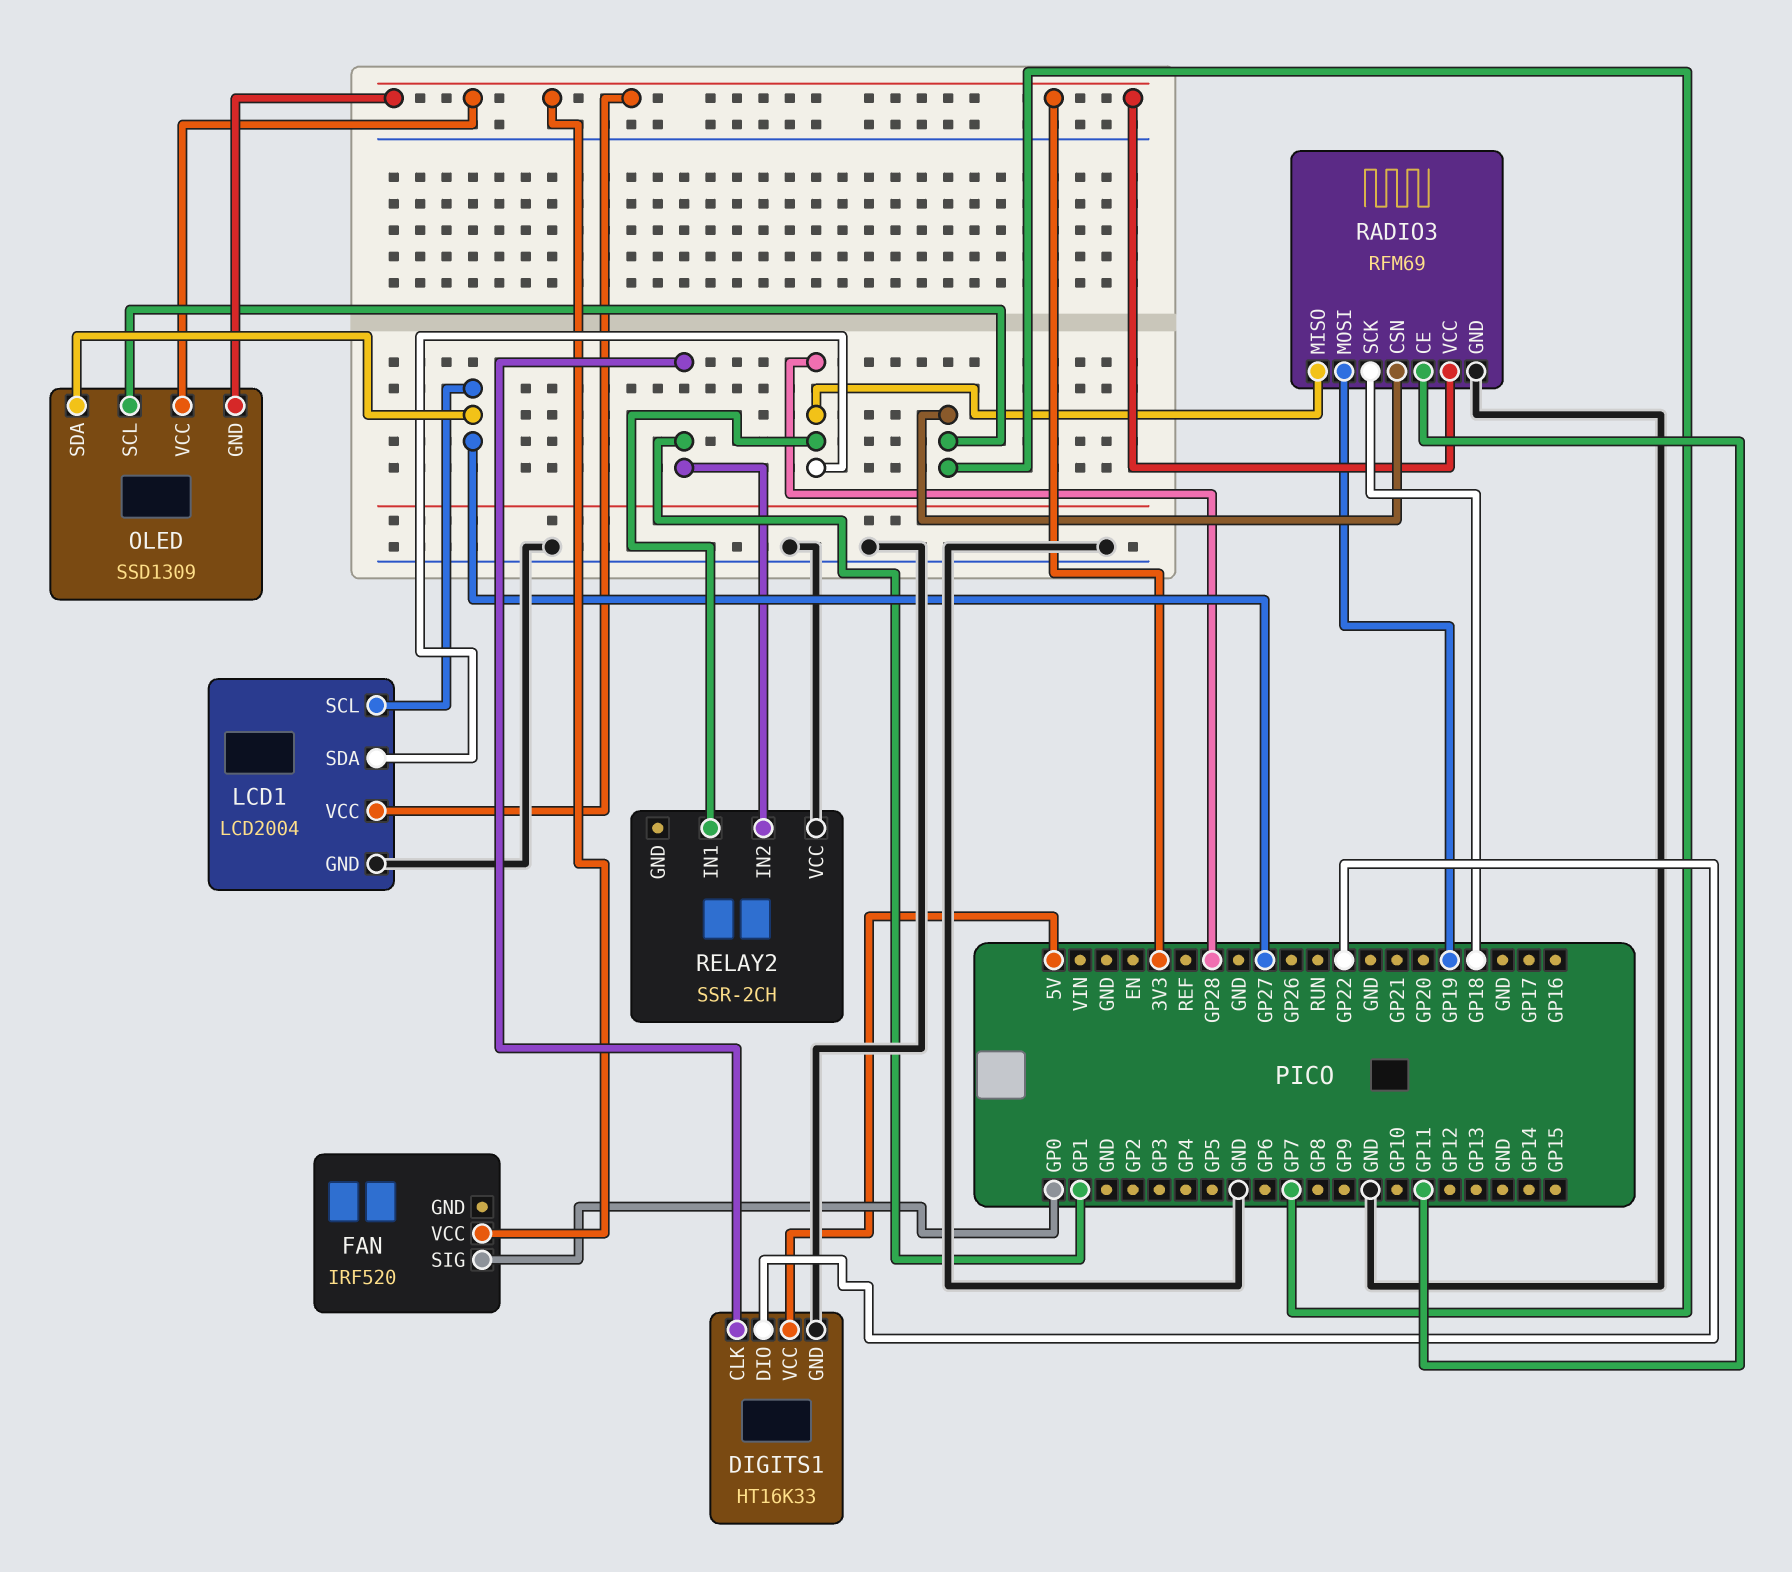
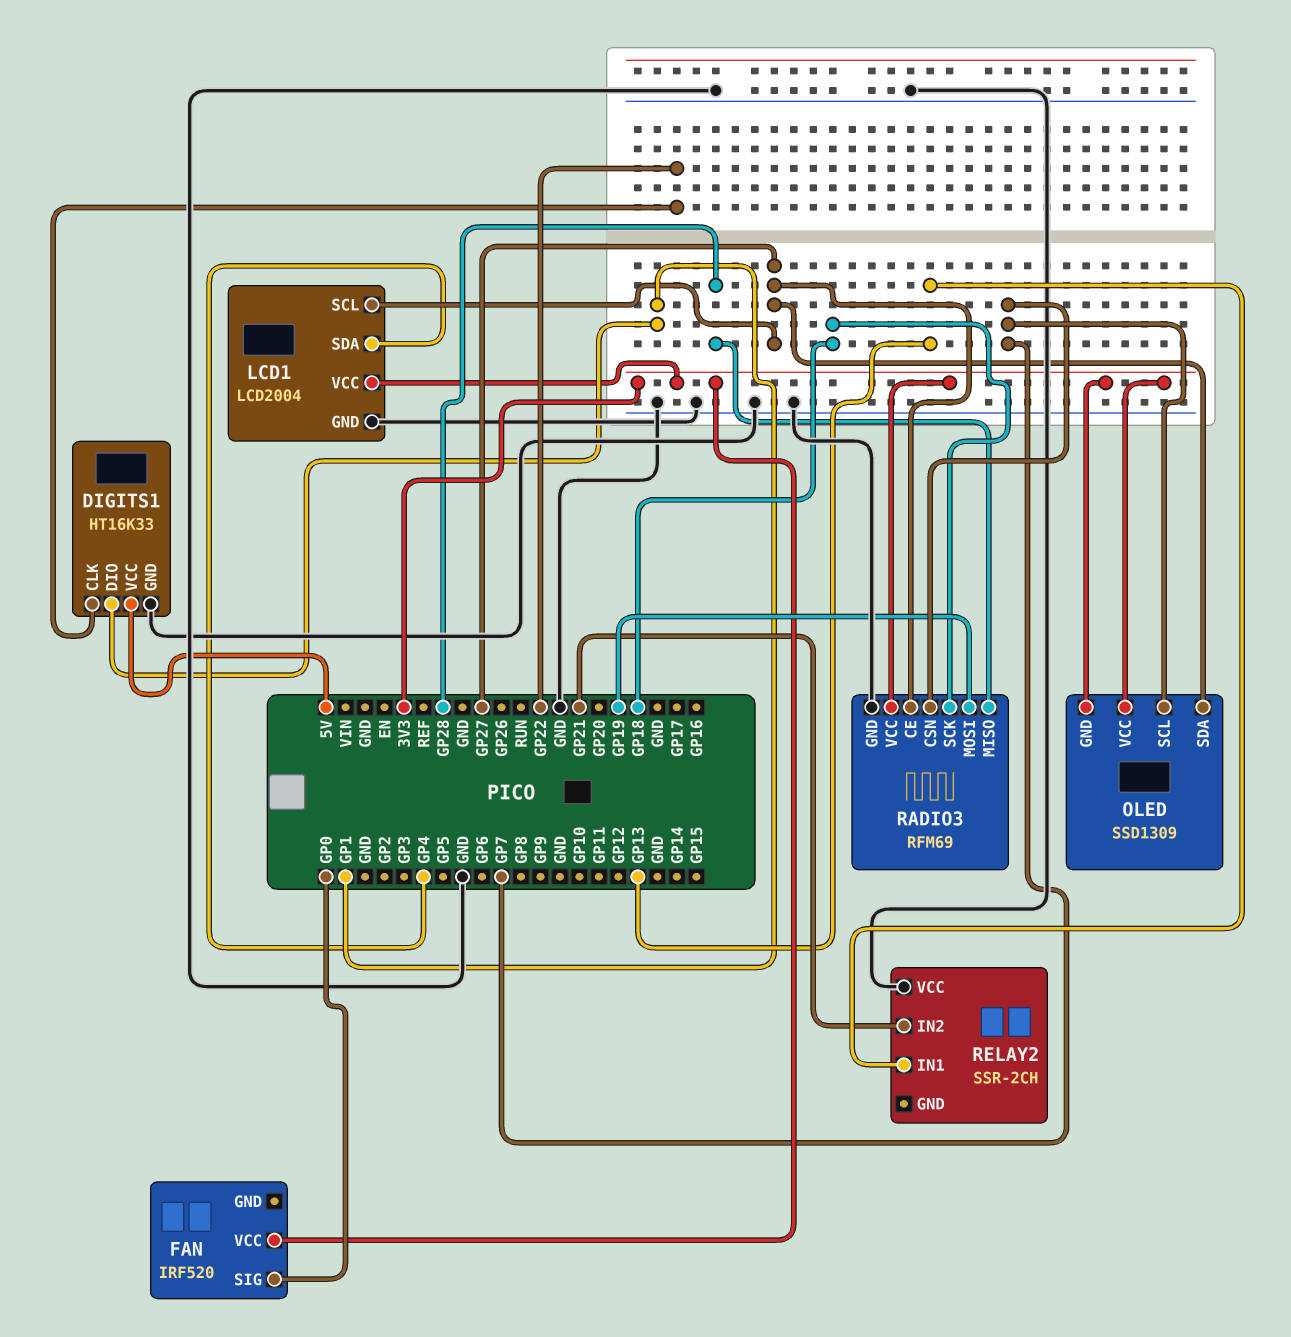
DIGITS1 pin CLK: GP1 -> GP22
DIGITS1 pin DIO: GP22 -> GP1
LCD1 pin SDA: GP28 -> GP4
RADIO3 pin CE: GP11 -> GP27
RELAY2 pin IN1: GP28 -> GP13
RELAY2 pin IN2: GP1 -> GP21

